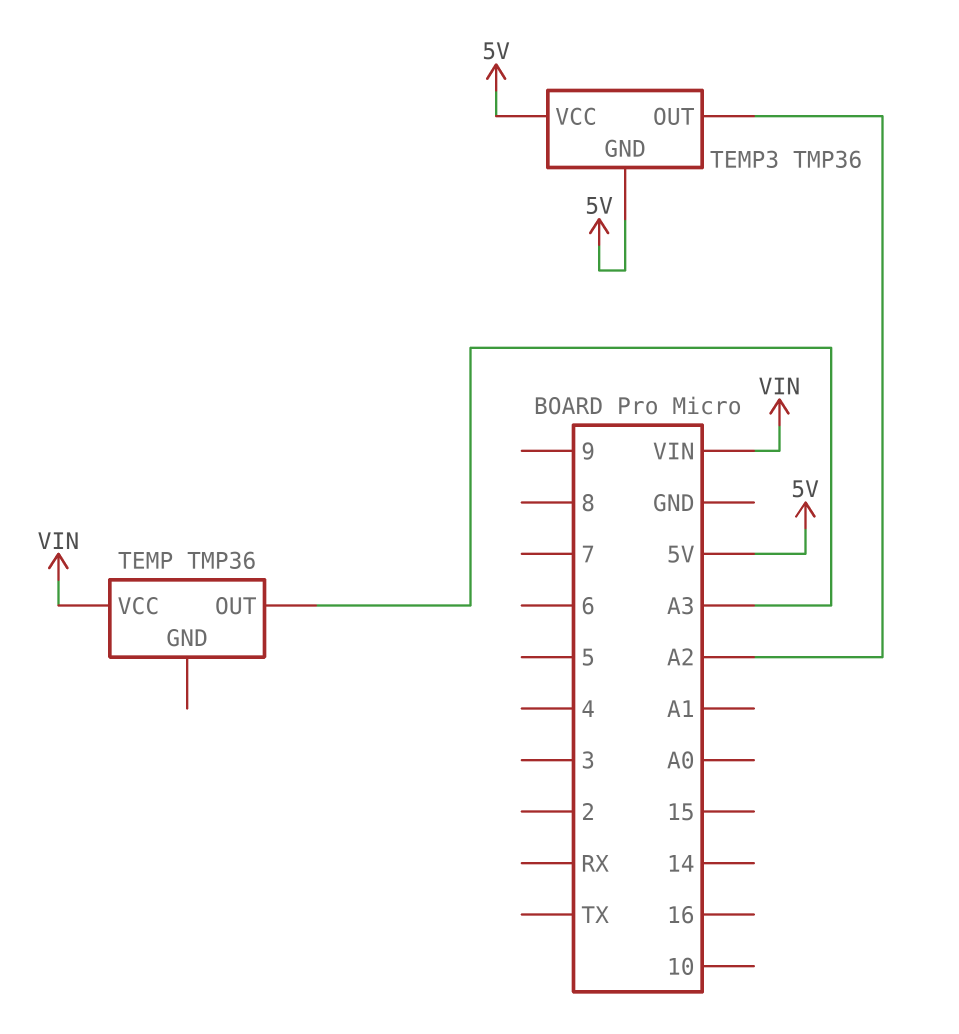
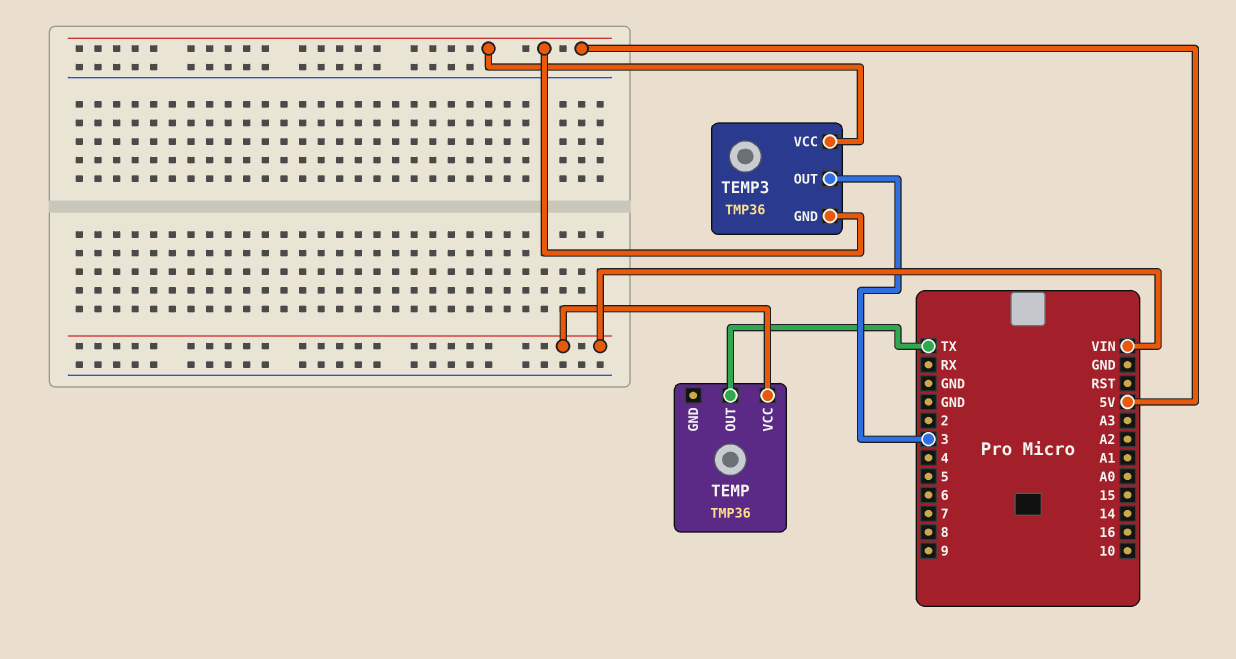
TEMP pin OUT: A3 -> TX
TEMP3 pin OUT: A2 -> 3

